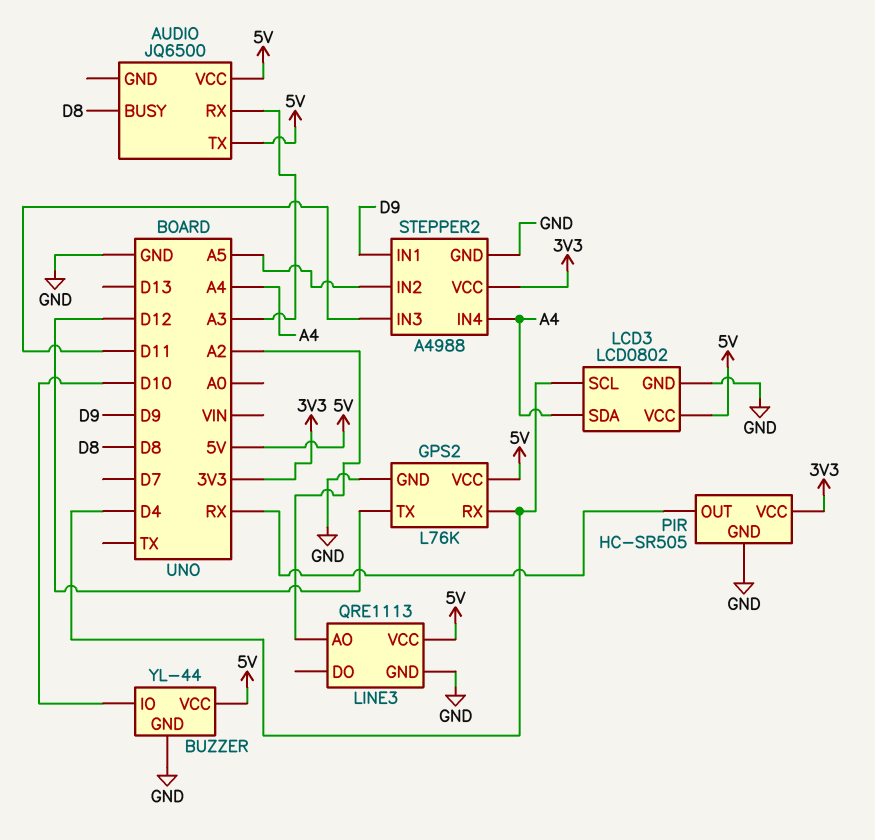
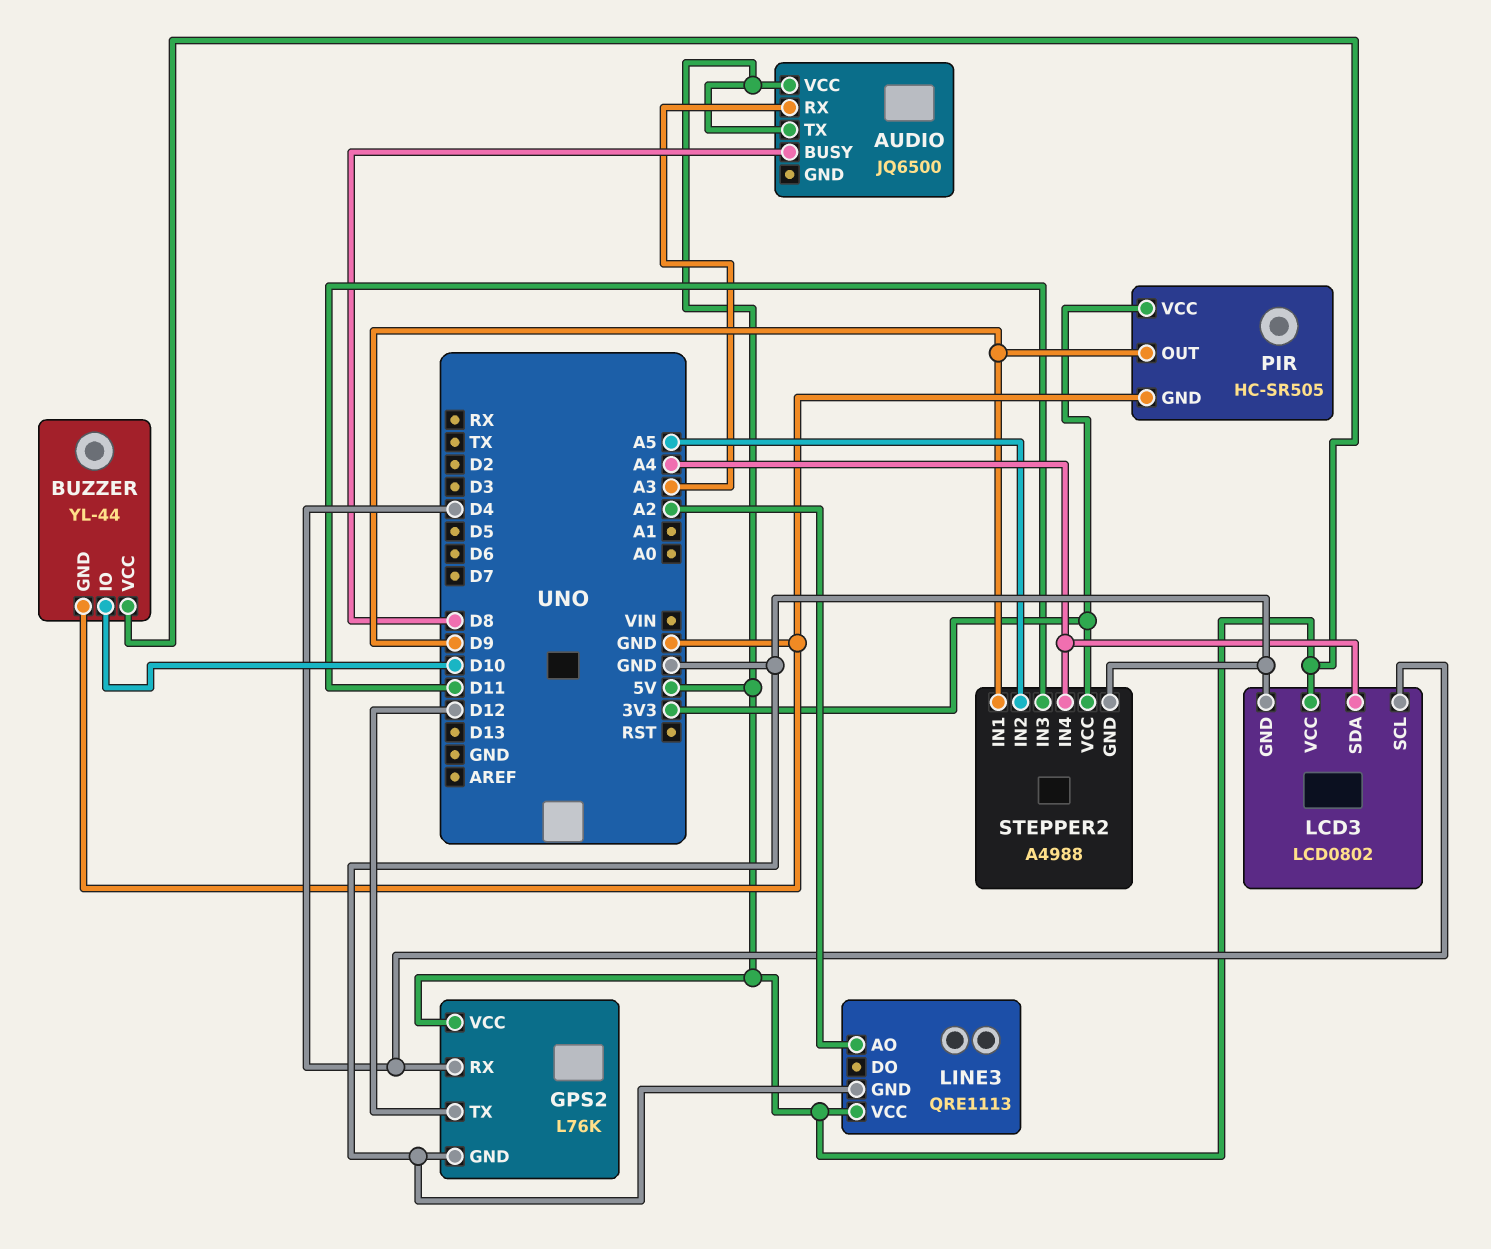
PIR pin OUT: RX -> D9

